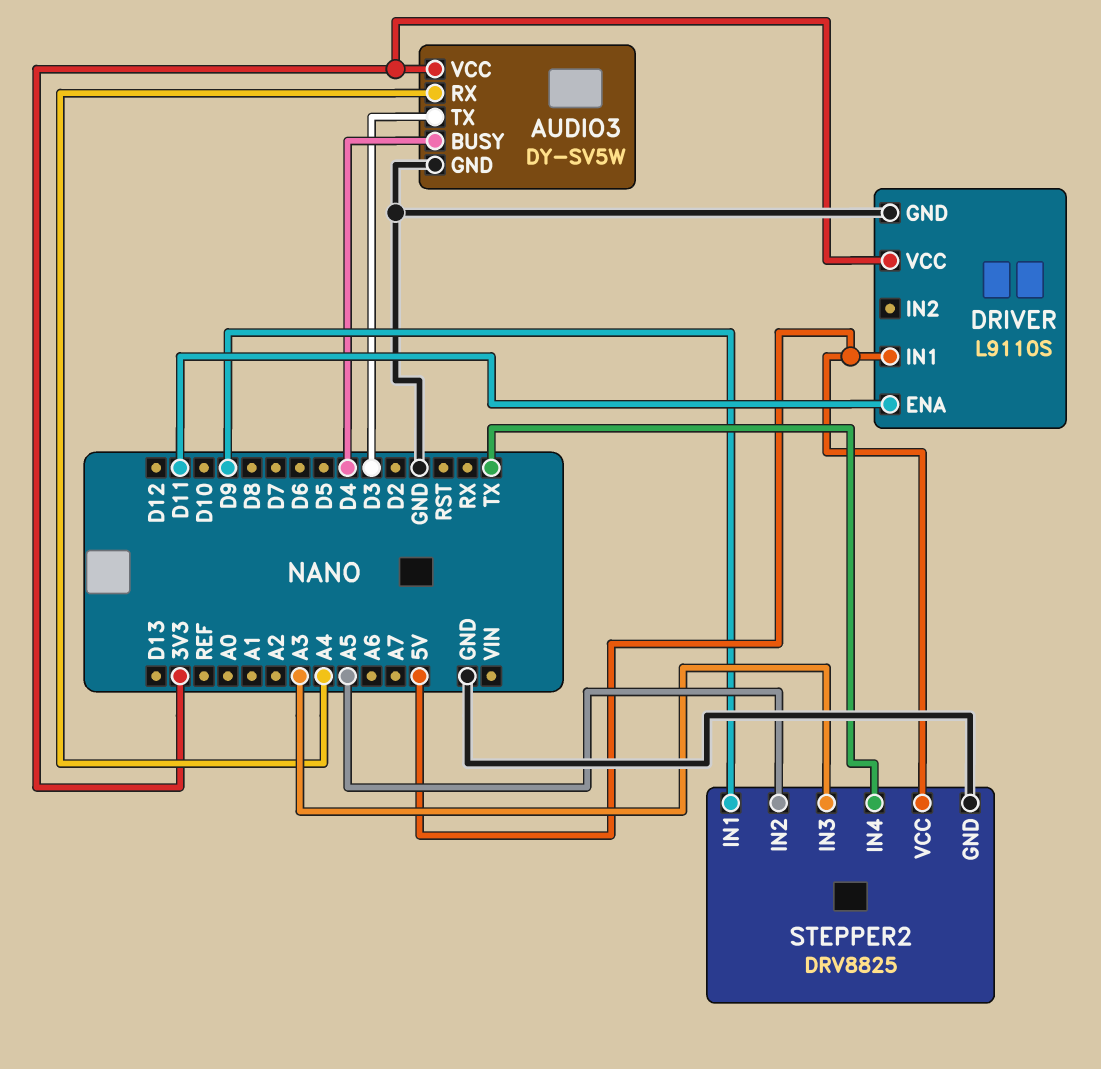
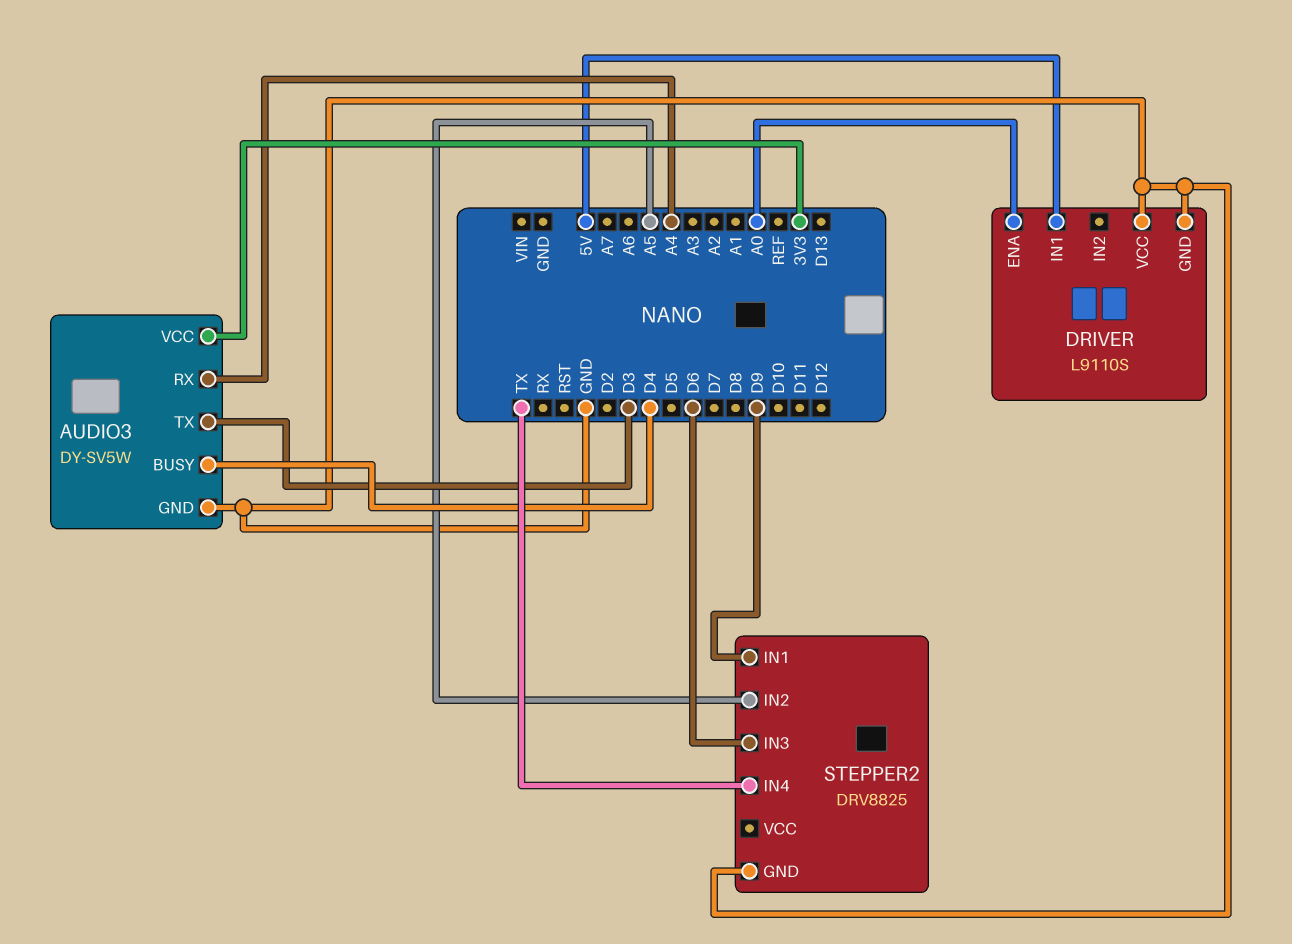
DRIVER pin ENA: D11 -> A0
DRIVER pin VCC: 3V3 -> GND
STEPPER2 pin IN3: A3 -> D6
STEPPER2 pin VCC: 5V -> none

